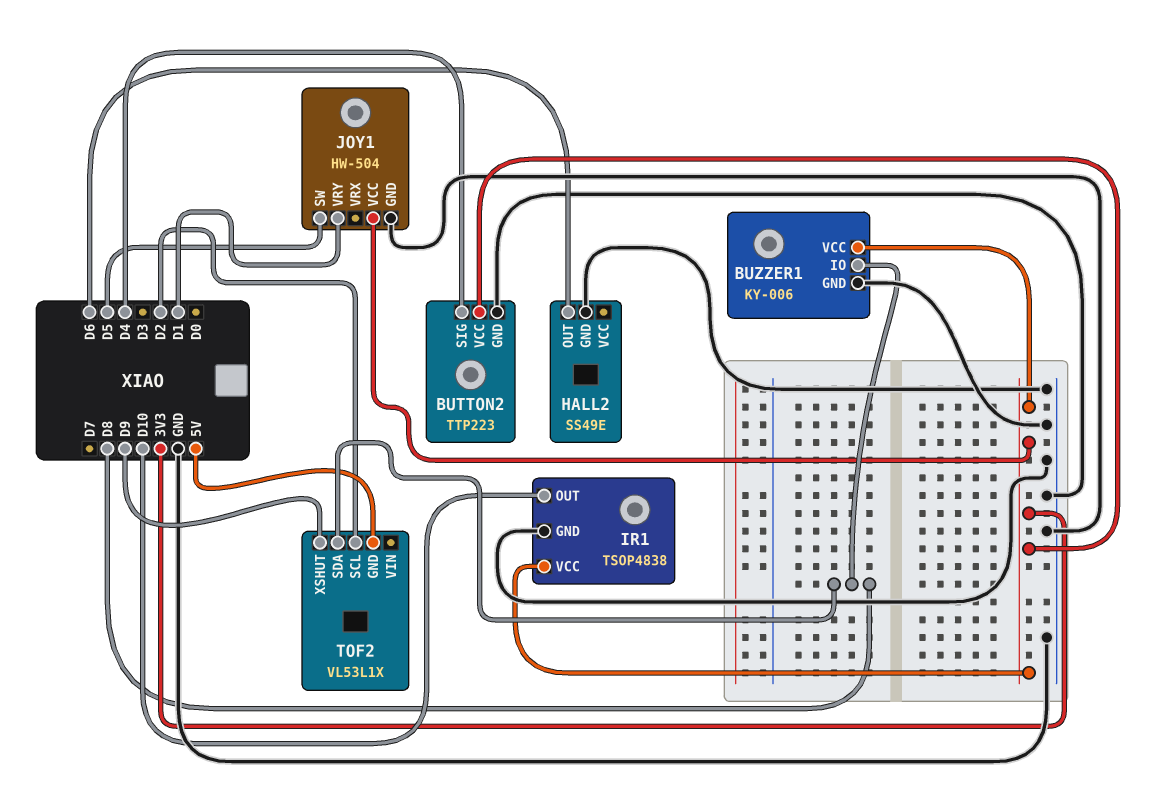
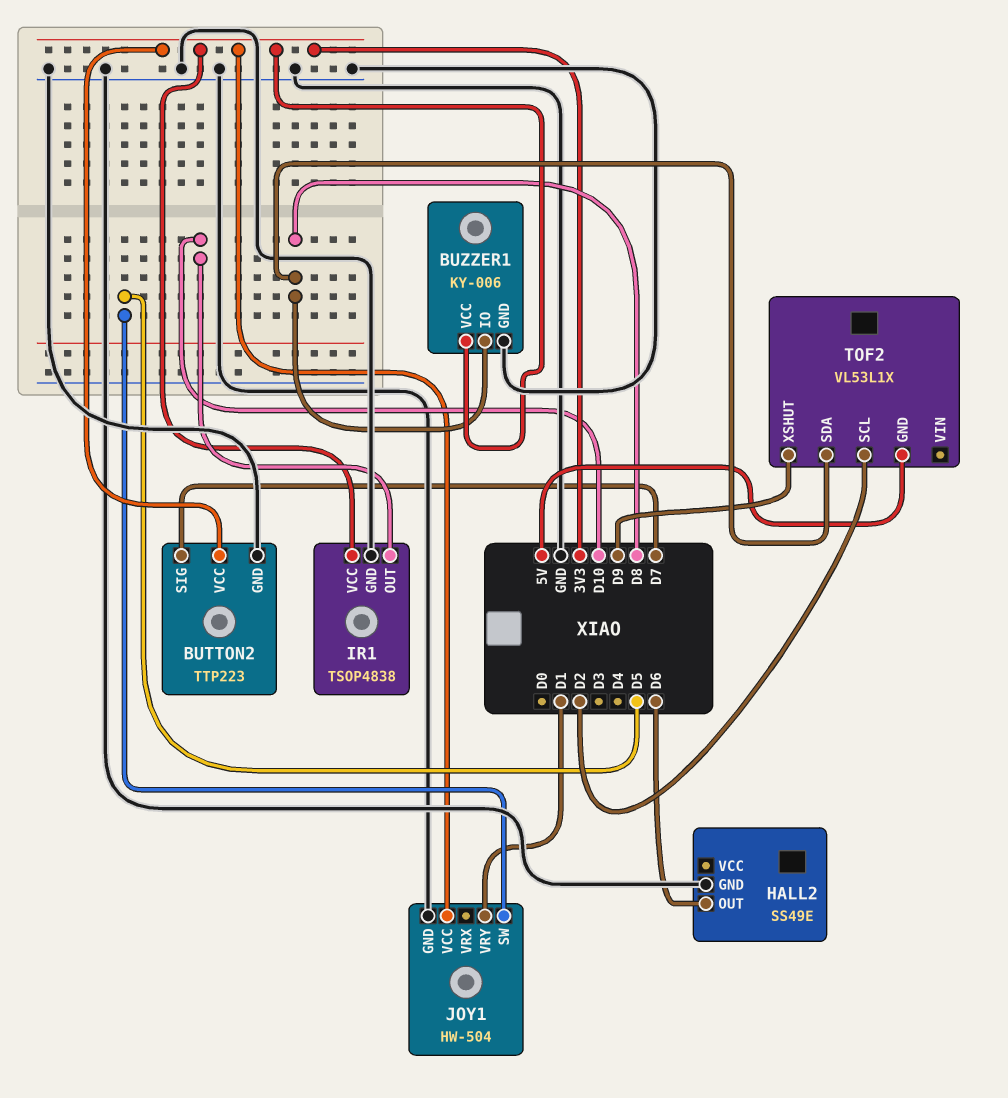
BUTTON2 pin SIG: D4 -> D7

